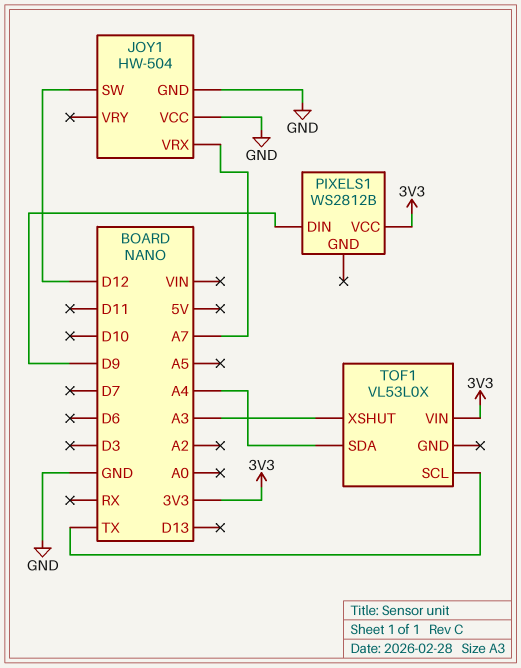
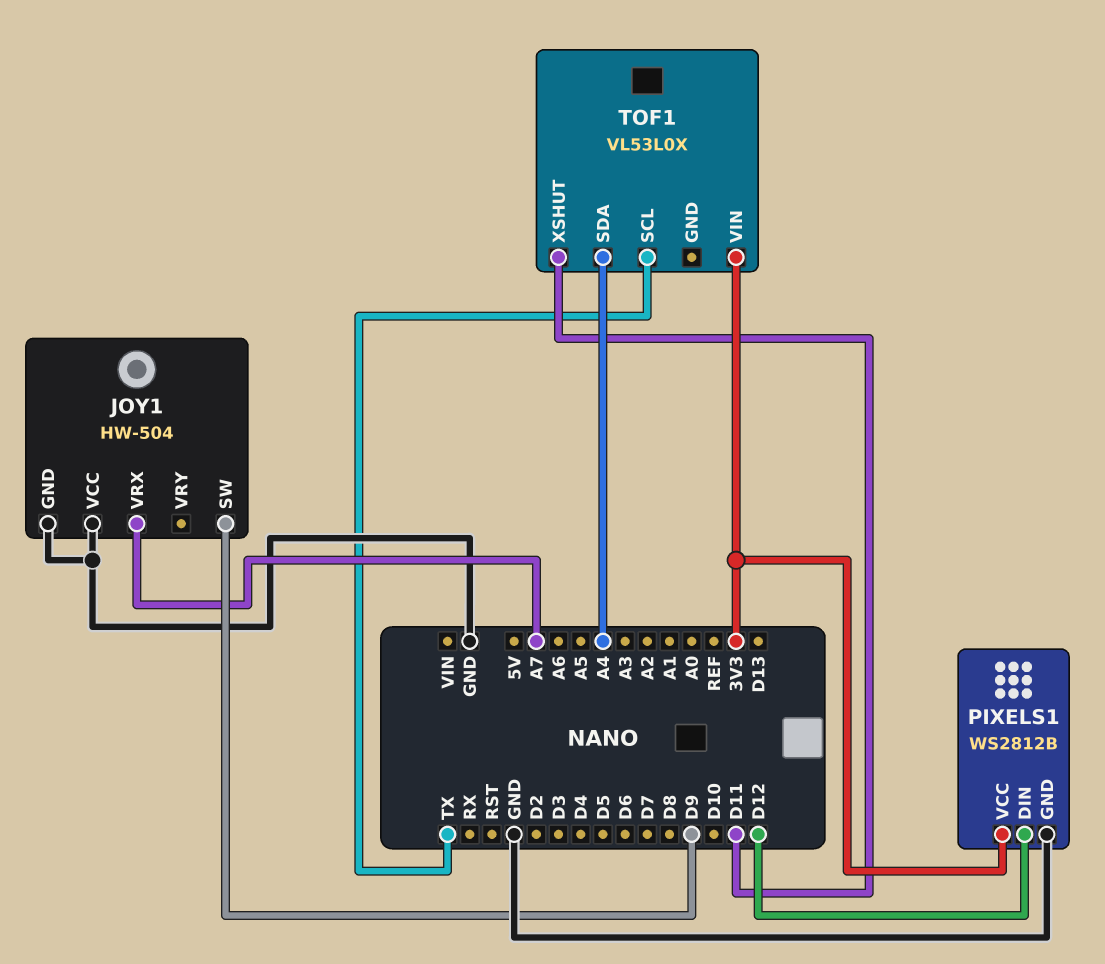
JOY1 pin SW: D12 -> D9
PIXELS1 pin DIN: D9 -> D12
PIXELS1 pin GND: none -> GND
TOF1 pin XSHUT: A3 -> D11

